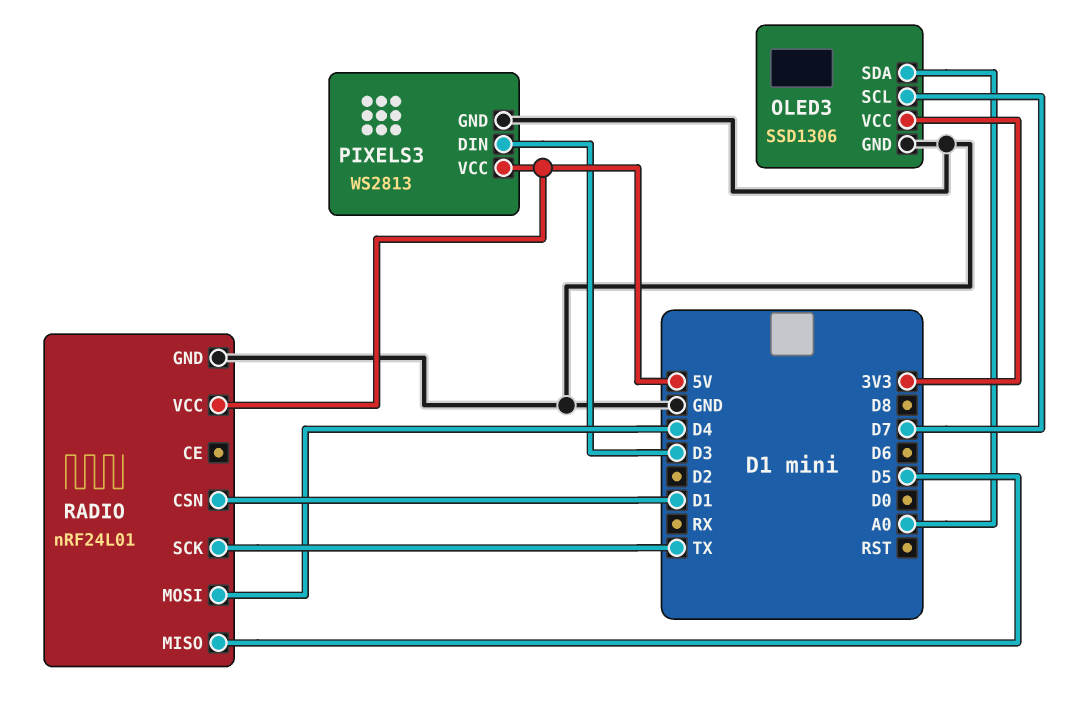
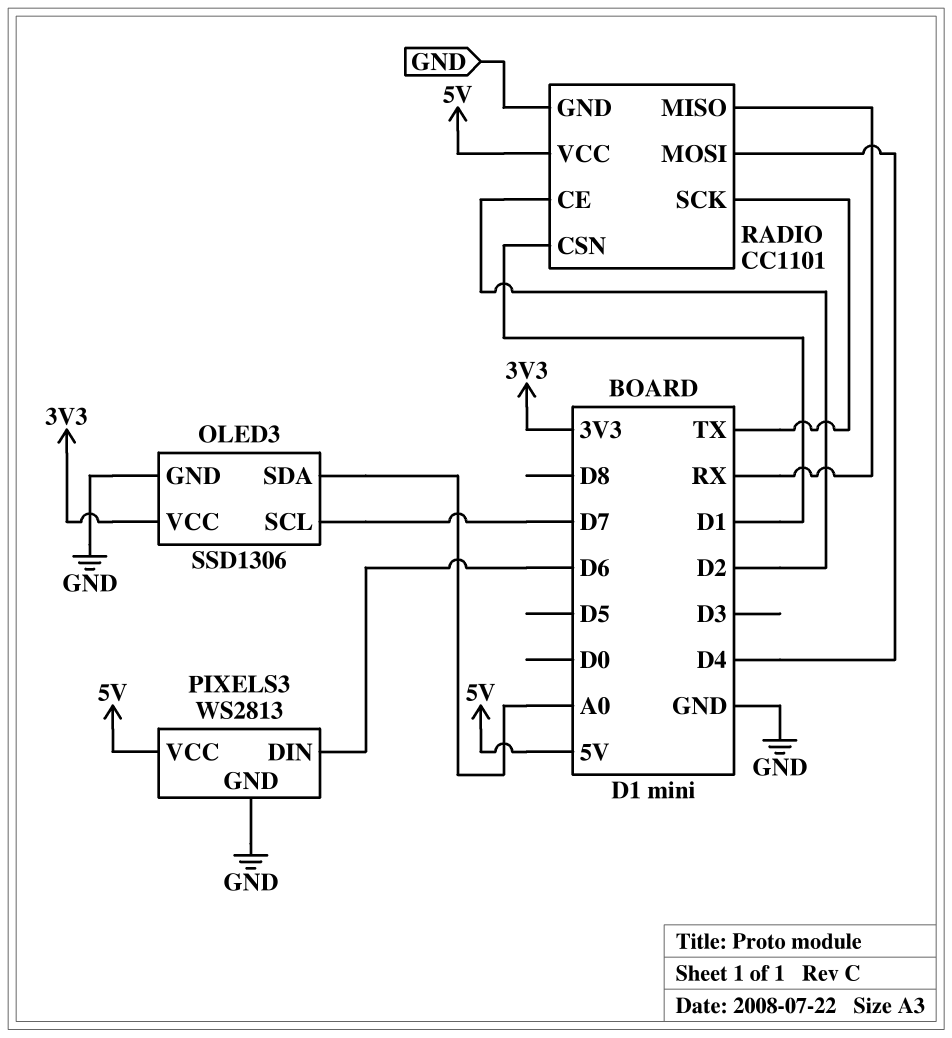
PIXELS3 pin DIN: D3 -> D6
RADIO: nRF24L01 -> CC1101
RADIO pin CE: none -> D2
RADIO pin MISO: D5 -> RX

